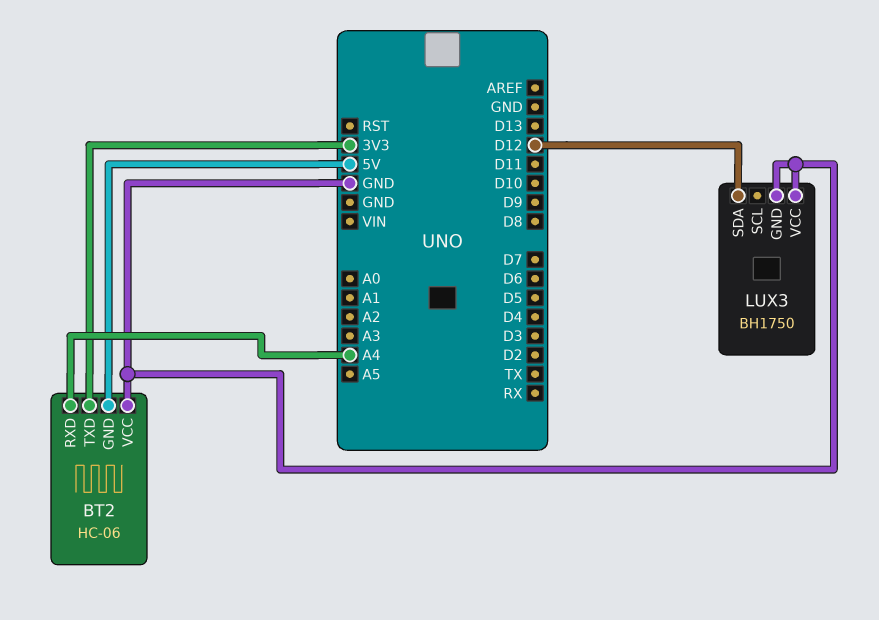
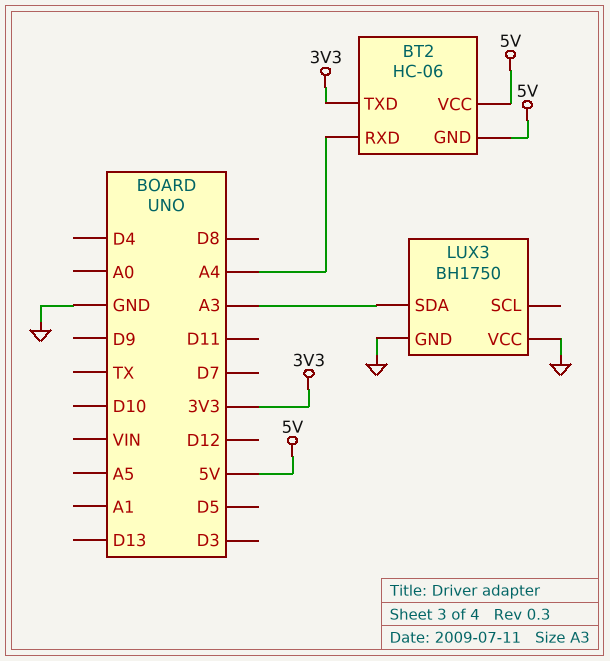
BT2 pin VCC: GND -> 5V
LUX3 pin SDA: D12 -> A3

